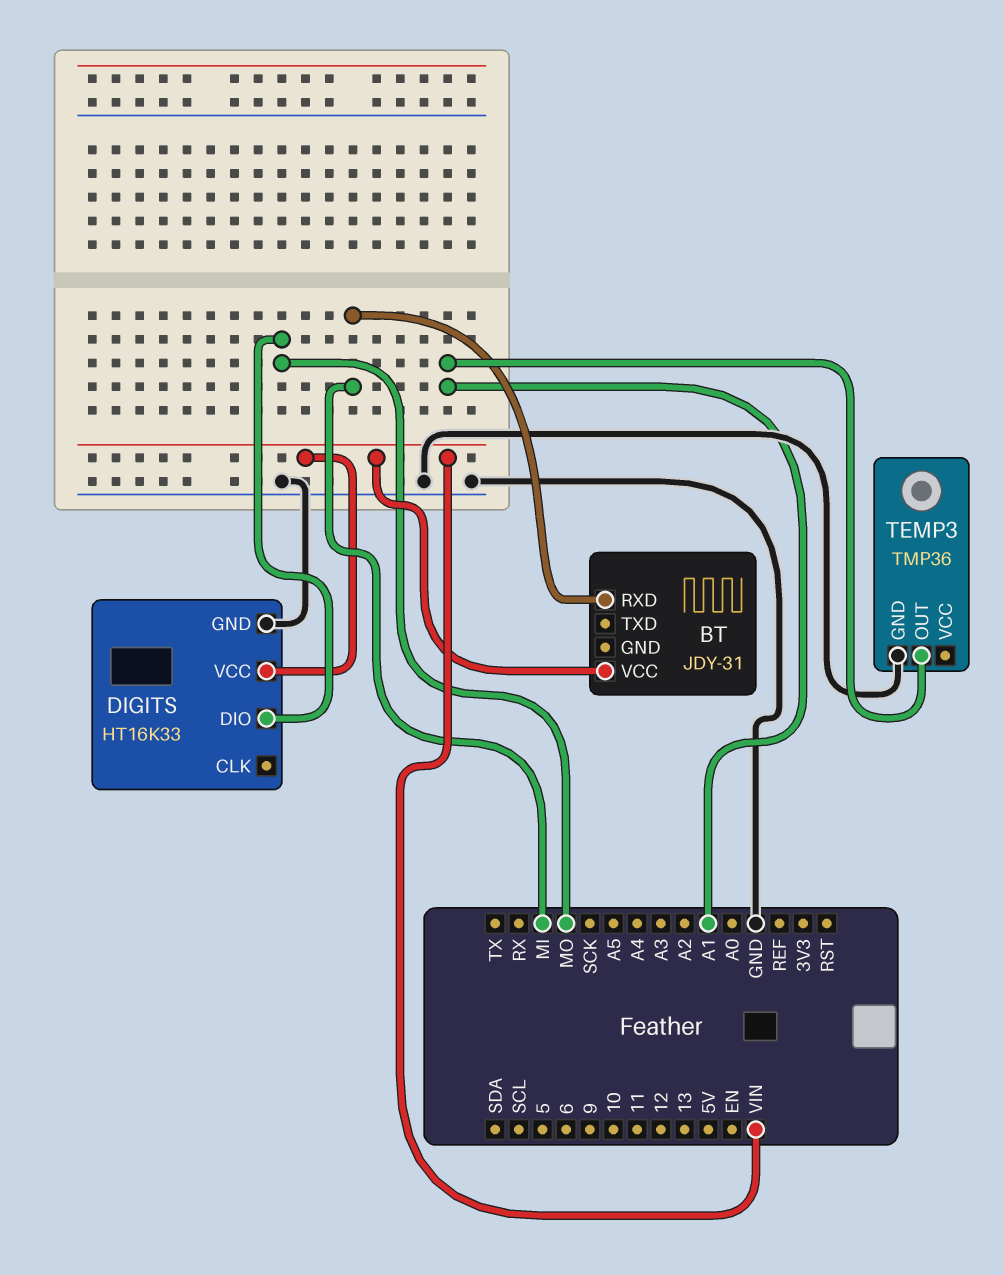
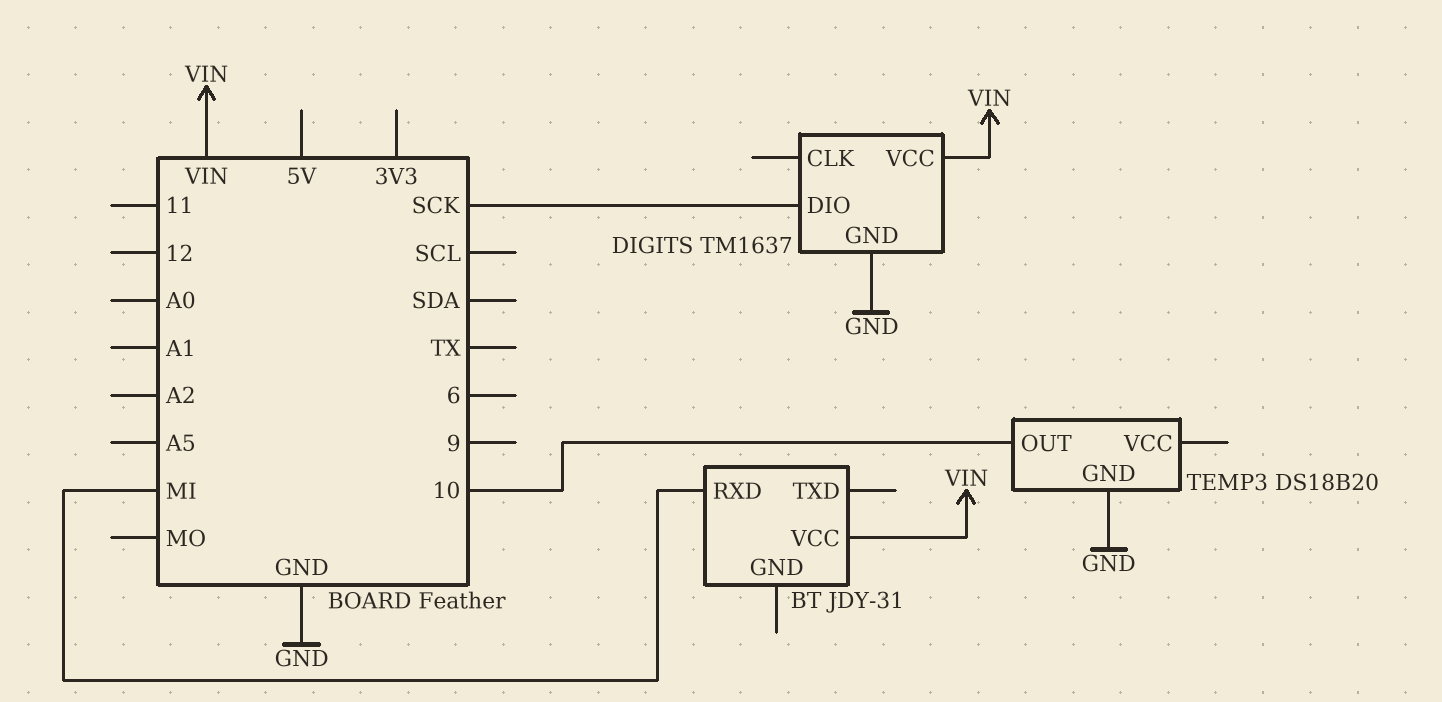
DIGITS: HT16K33 -> TM1637
DIGITS pin DIO: MO -> SCK
TEMP3: TMP36 -> DS18B20
TEMP3 pin OUT: A1 -> 10

